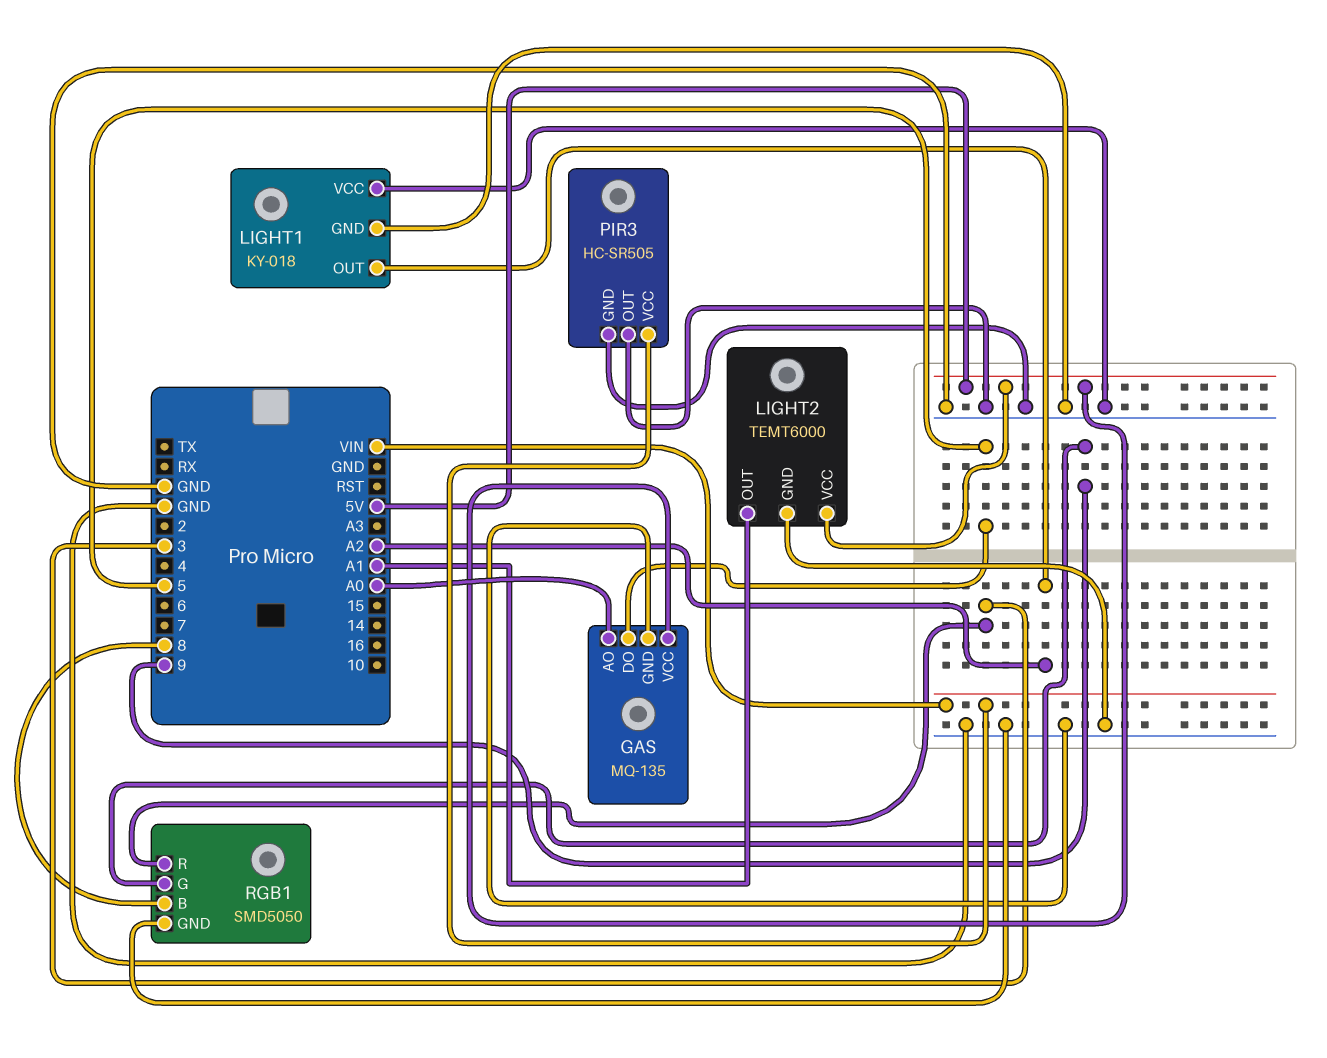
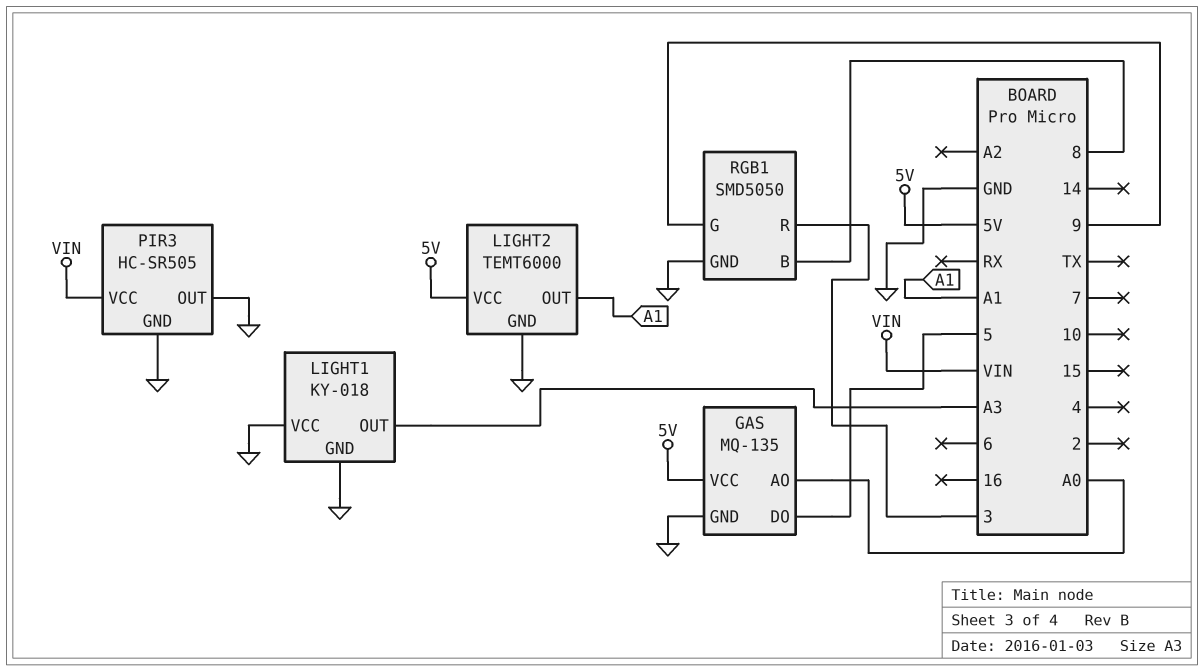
LIGHT1 pin OUT: A2 -> A3

